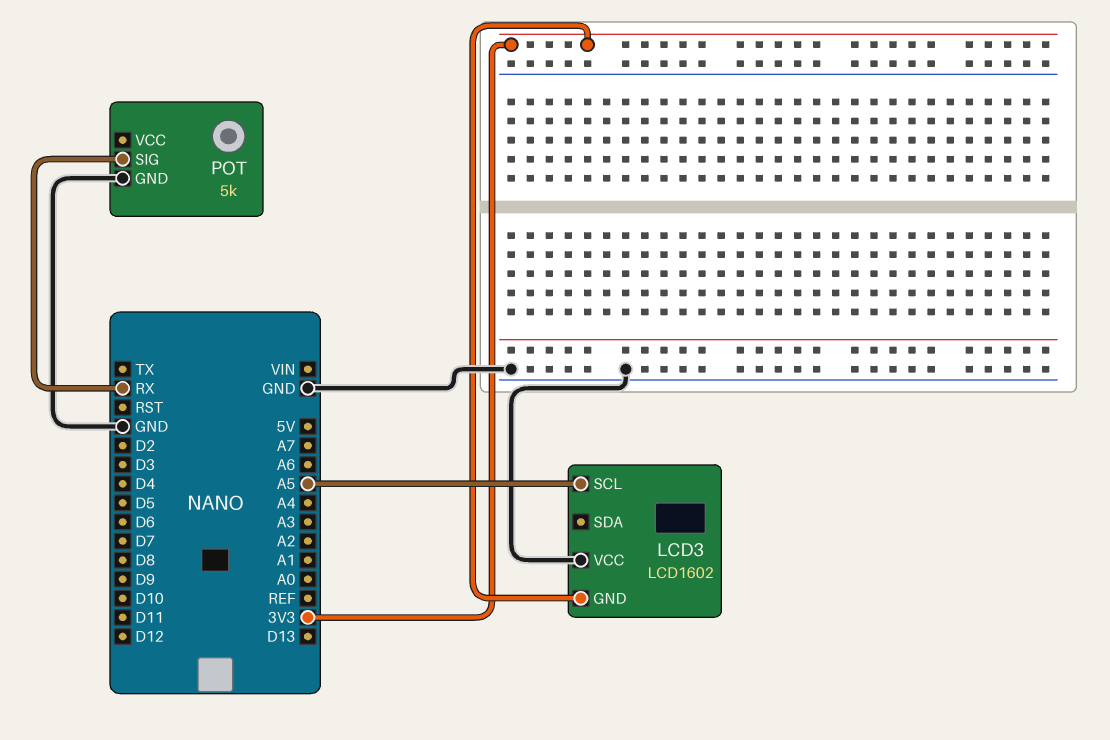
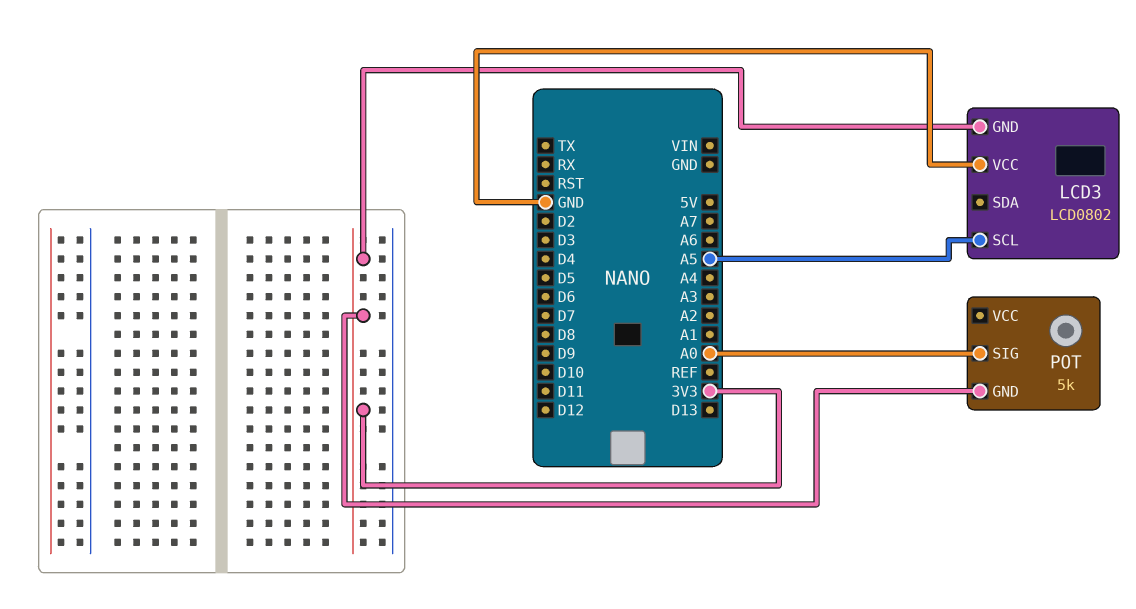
LCD3: LCD1602 -> LCD0802
POT pin GND: GND -> 3V3
POT pin SIG: RX -> A0

